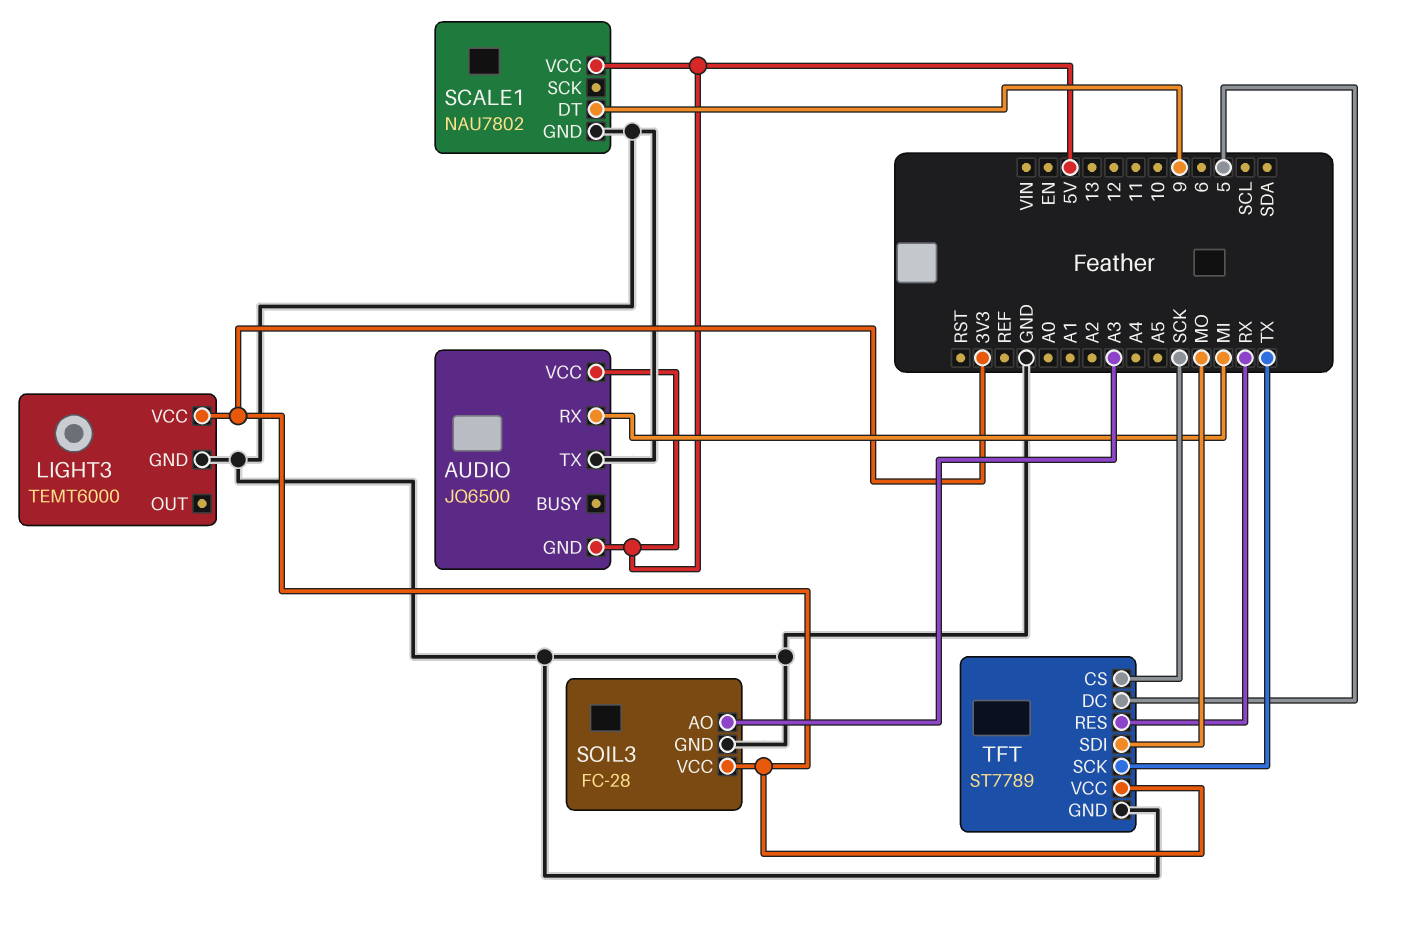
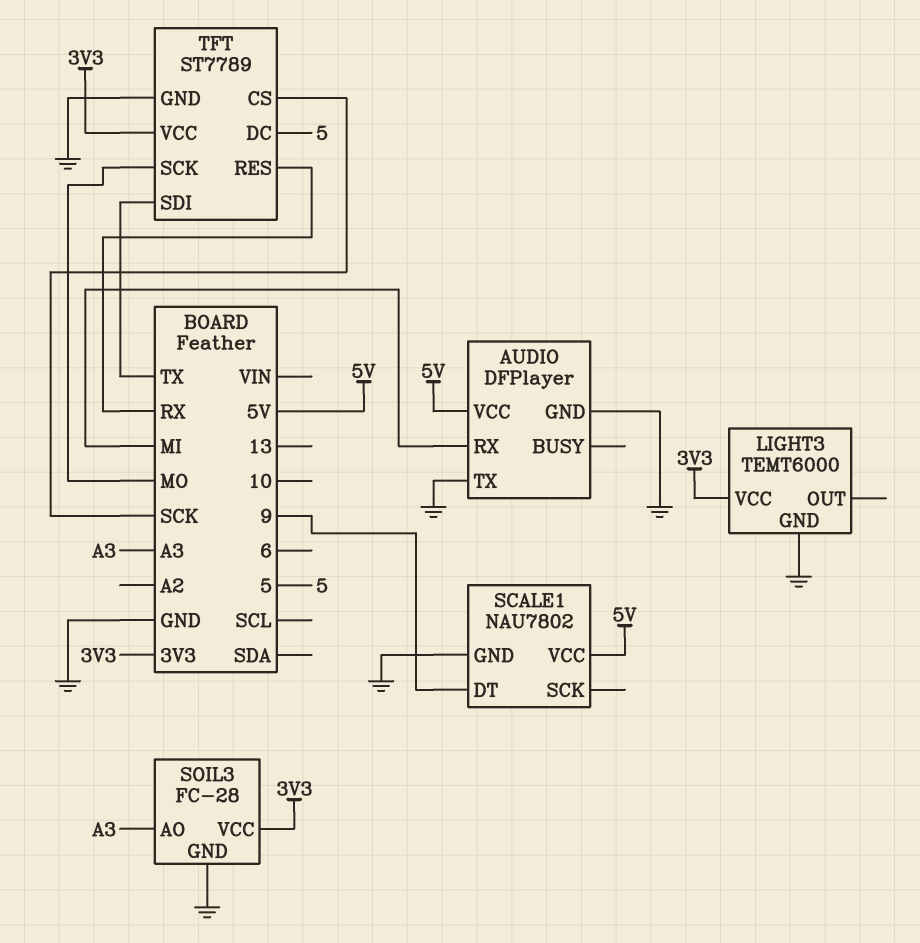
AUDIO: JQ6500 -> DFPlayer
AUDIO pin GND: 5V -> GND
TFT pin SCK: TX -> MO
TFT pin SDI: MO -> TX

